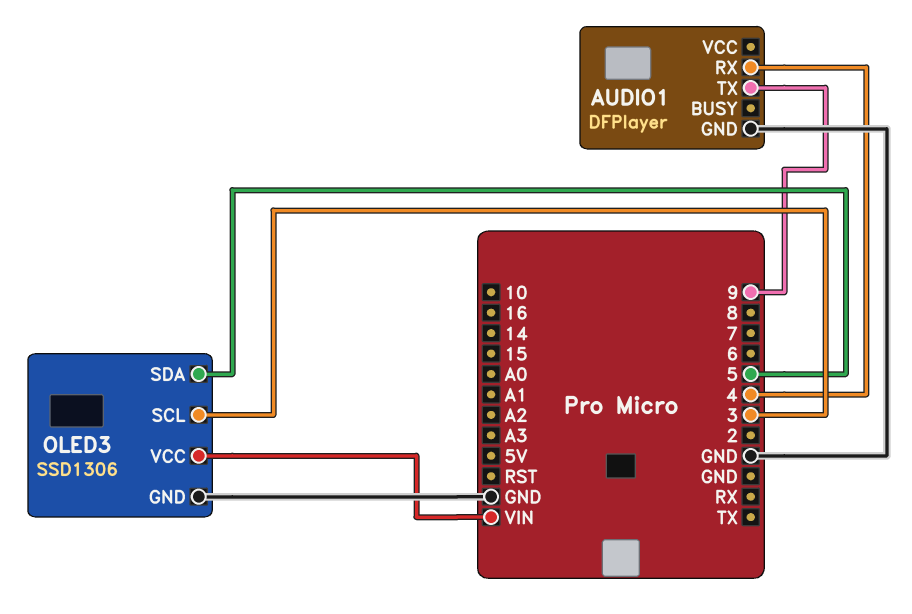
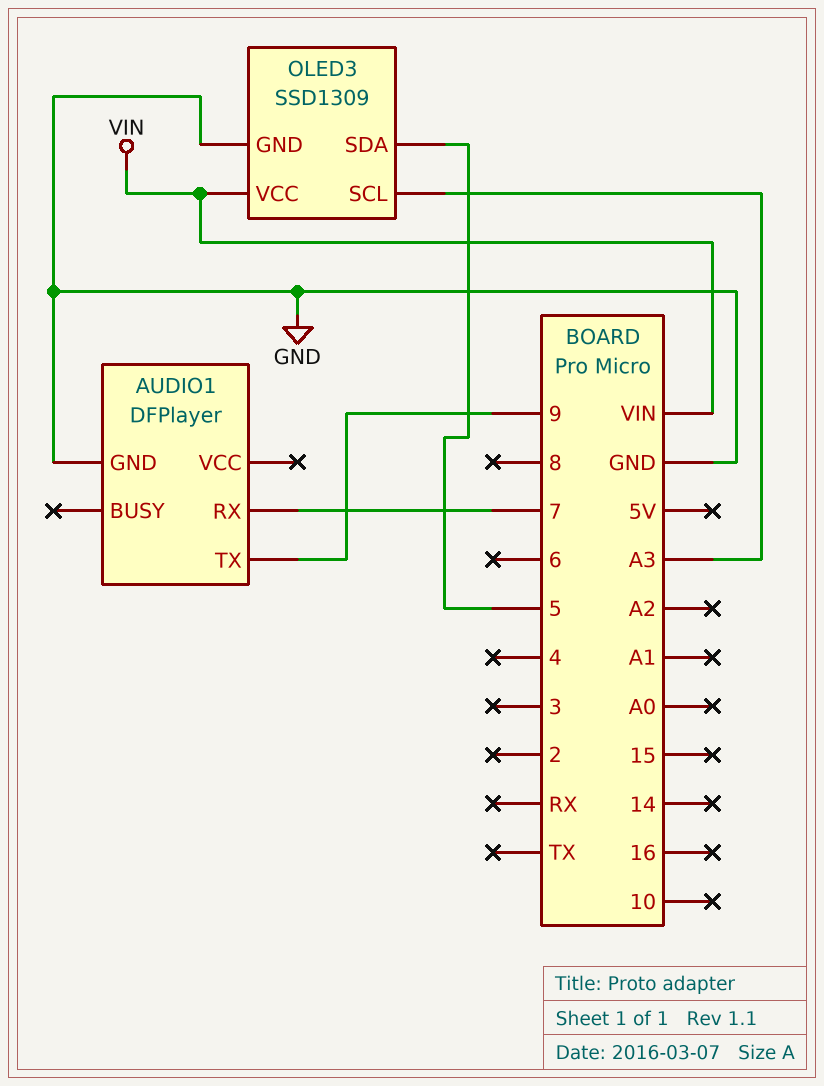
AUDIO1 pin RX: 4 -> 7
OLED3: SSD1306 -> SSD1309
OLED3 pin SCL: 3 -> A3

